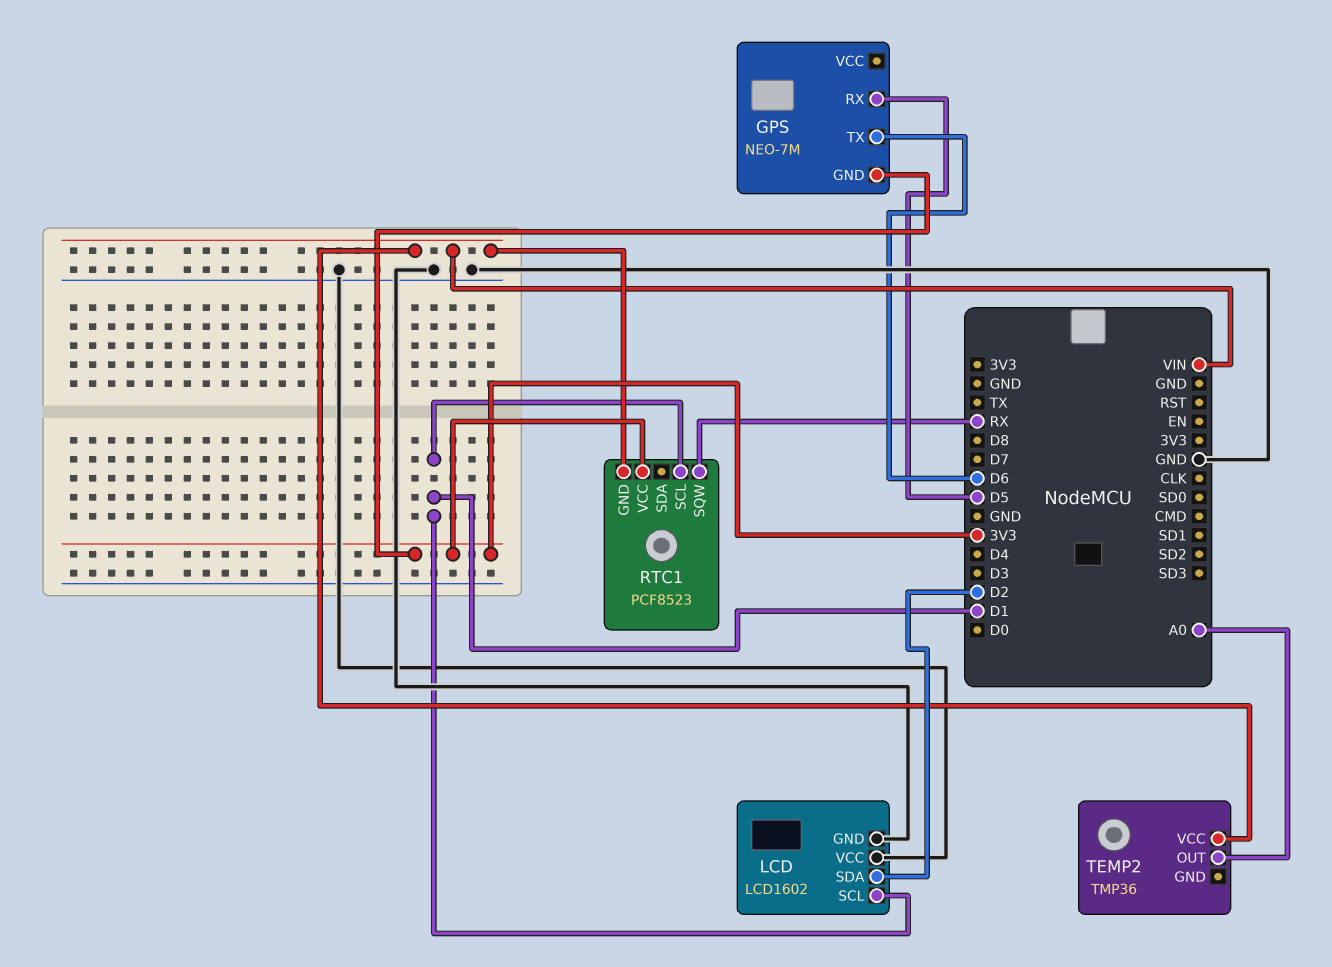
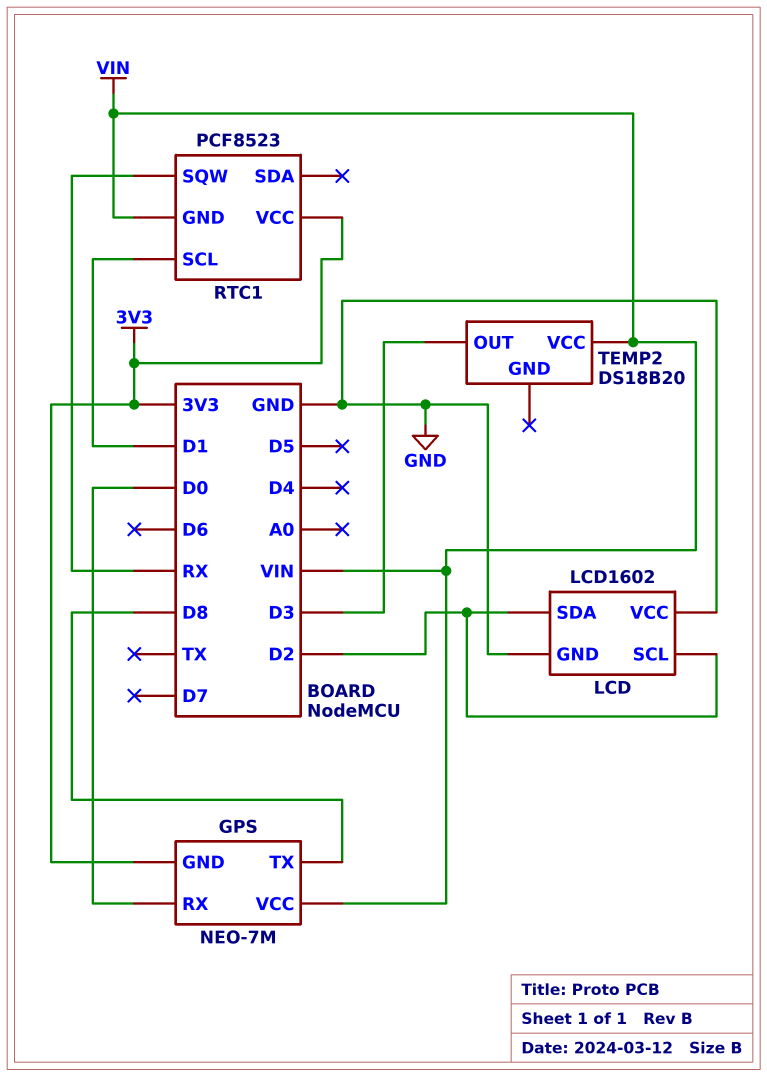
GPS pin RX: D5 -> D0
GPS pin TX: D6 -> D8
GPS pin VCC: none -> VIN
LCD pin SCL: D1 -> D2
TEMP2: TMP36 -> DS18B20
TEMP2 pin OUT: A0 -> D3

